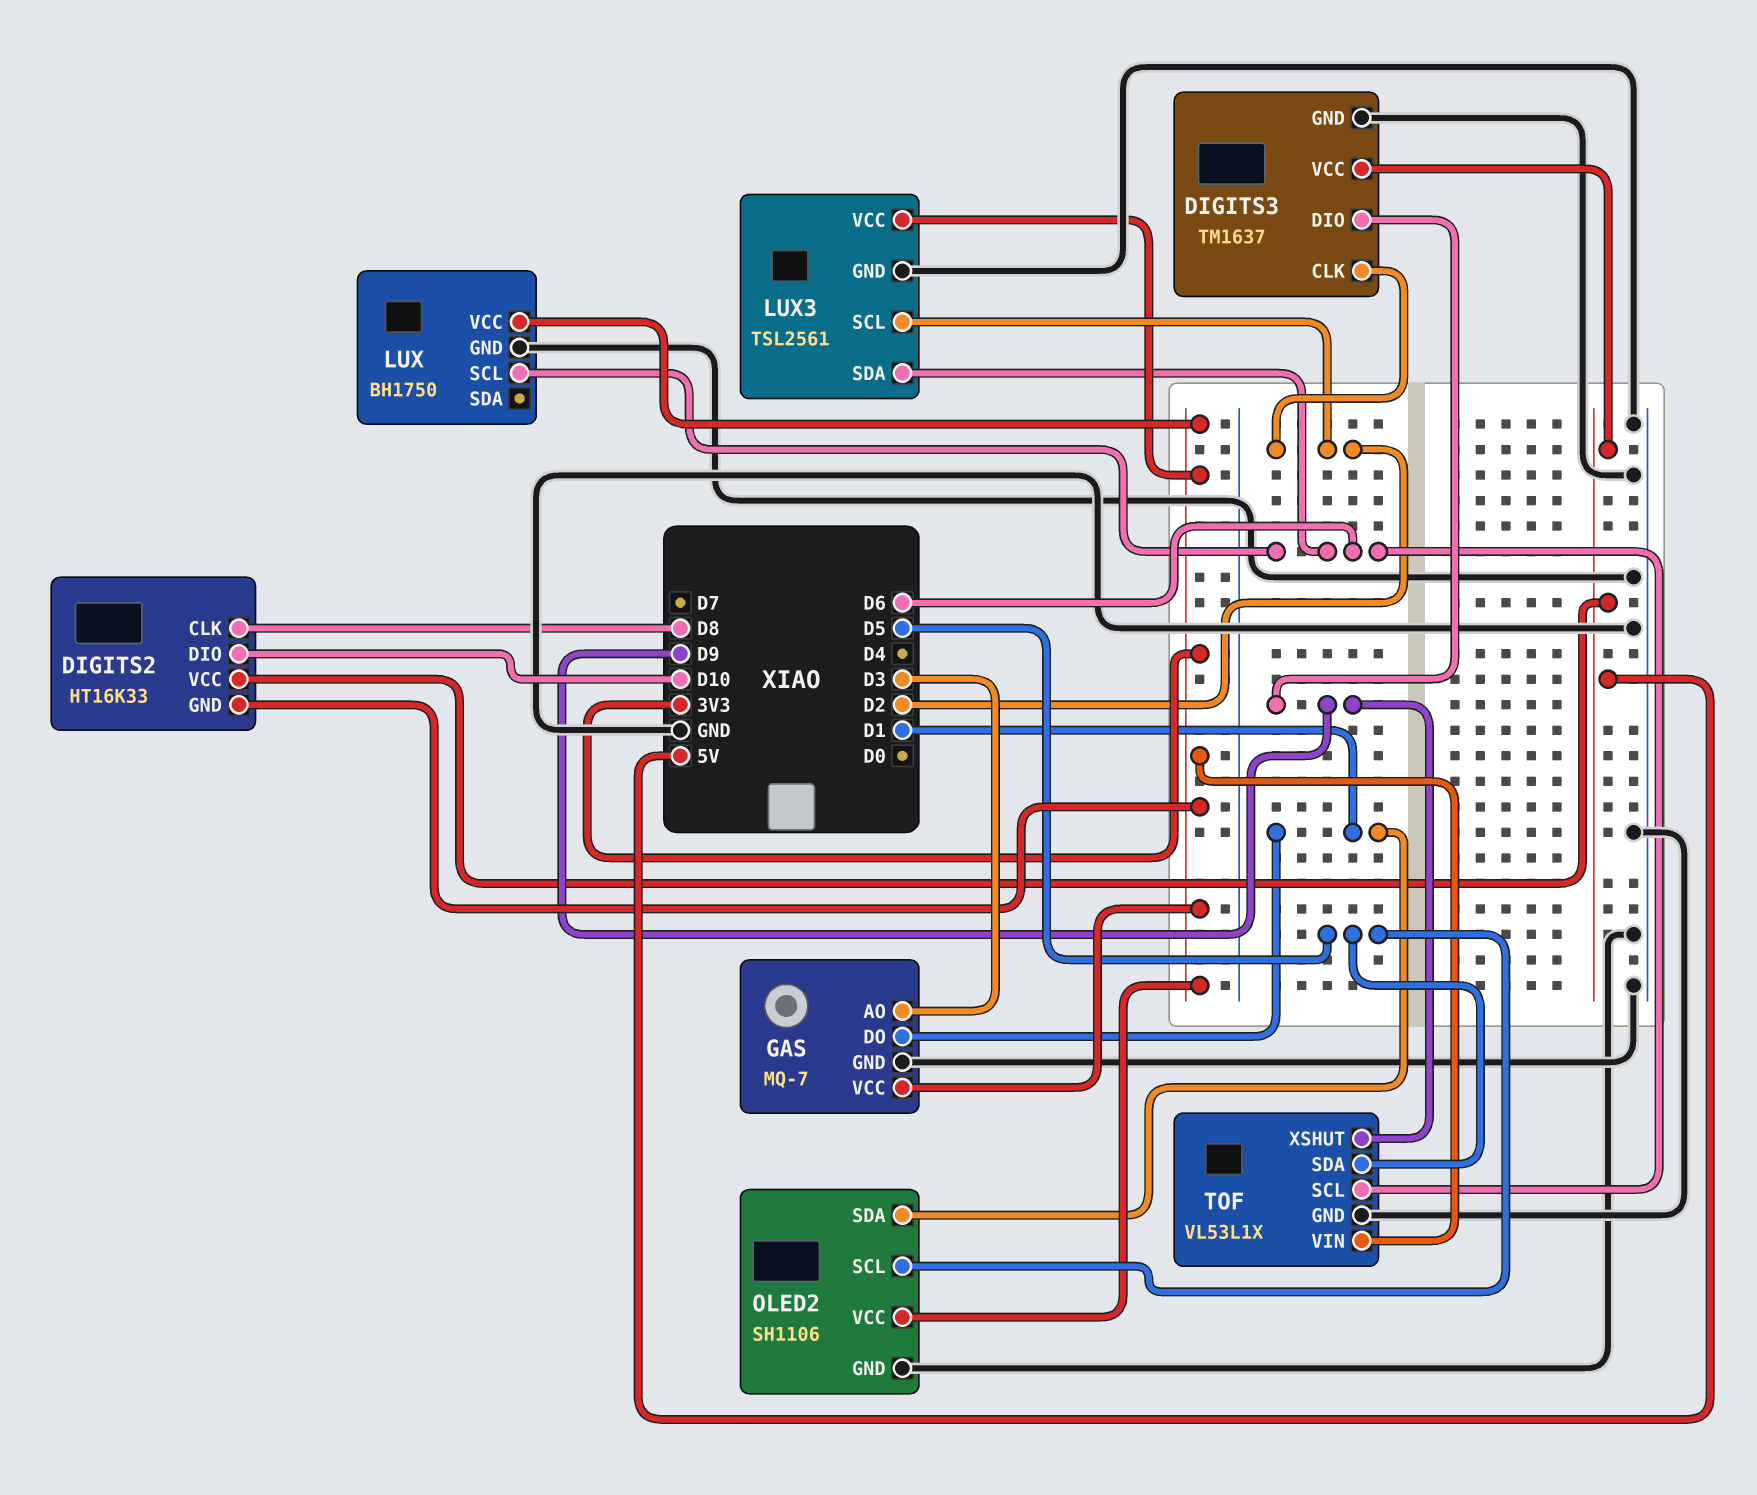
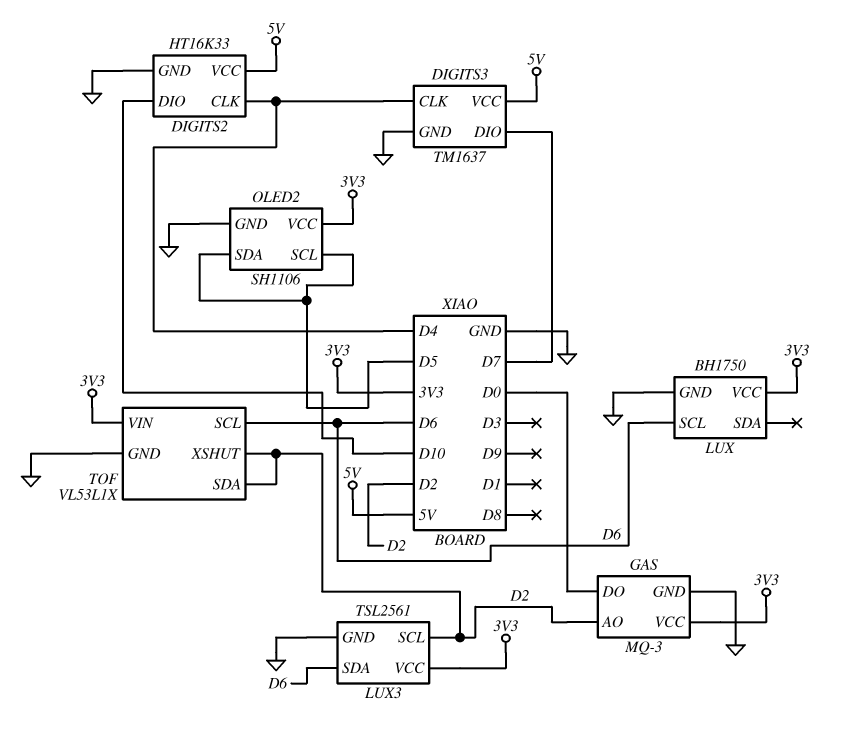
DIGITS2 pin CLK: D8 -> D4
DIGITS2 pin GND: 3V3 -> GND
DIGITS3 pin CLK: D2 -> D4
DIGITS3 pin DIO: D9 -> D7
GAS: MQ-7 -> MQ-3
GAS pin AO: D3 -> D2
GAS pin DO: D1 -> D0
OLED2 pin SDA: D1 -> D5
TOF pin SDA: D5 -> D2
TOF pin XSHUT: D9 -> D2

